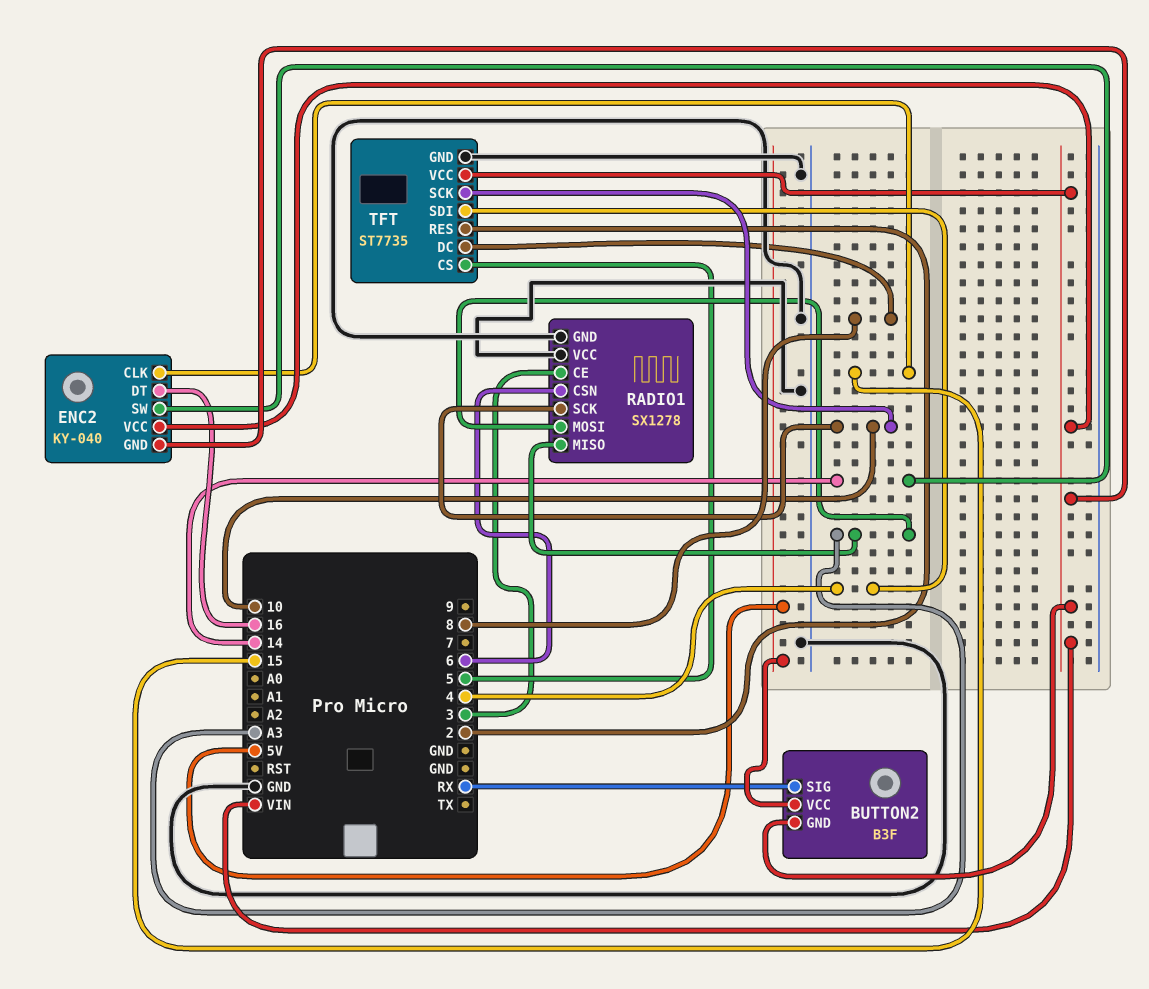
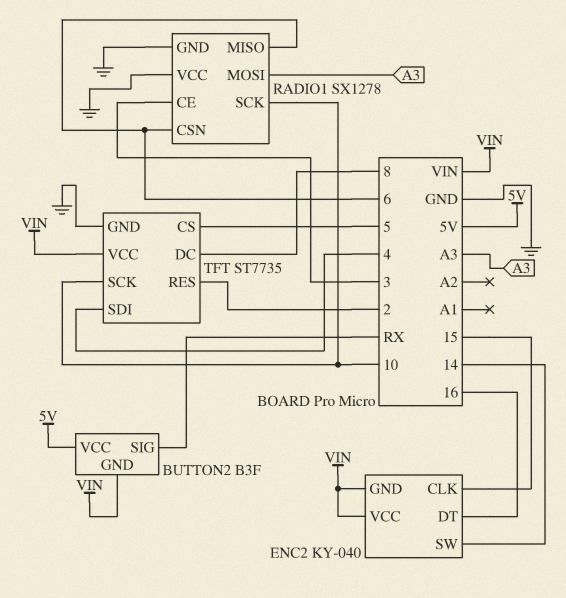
RADIO1 pin MISO: A3 -> 6

